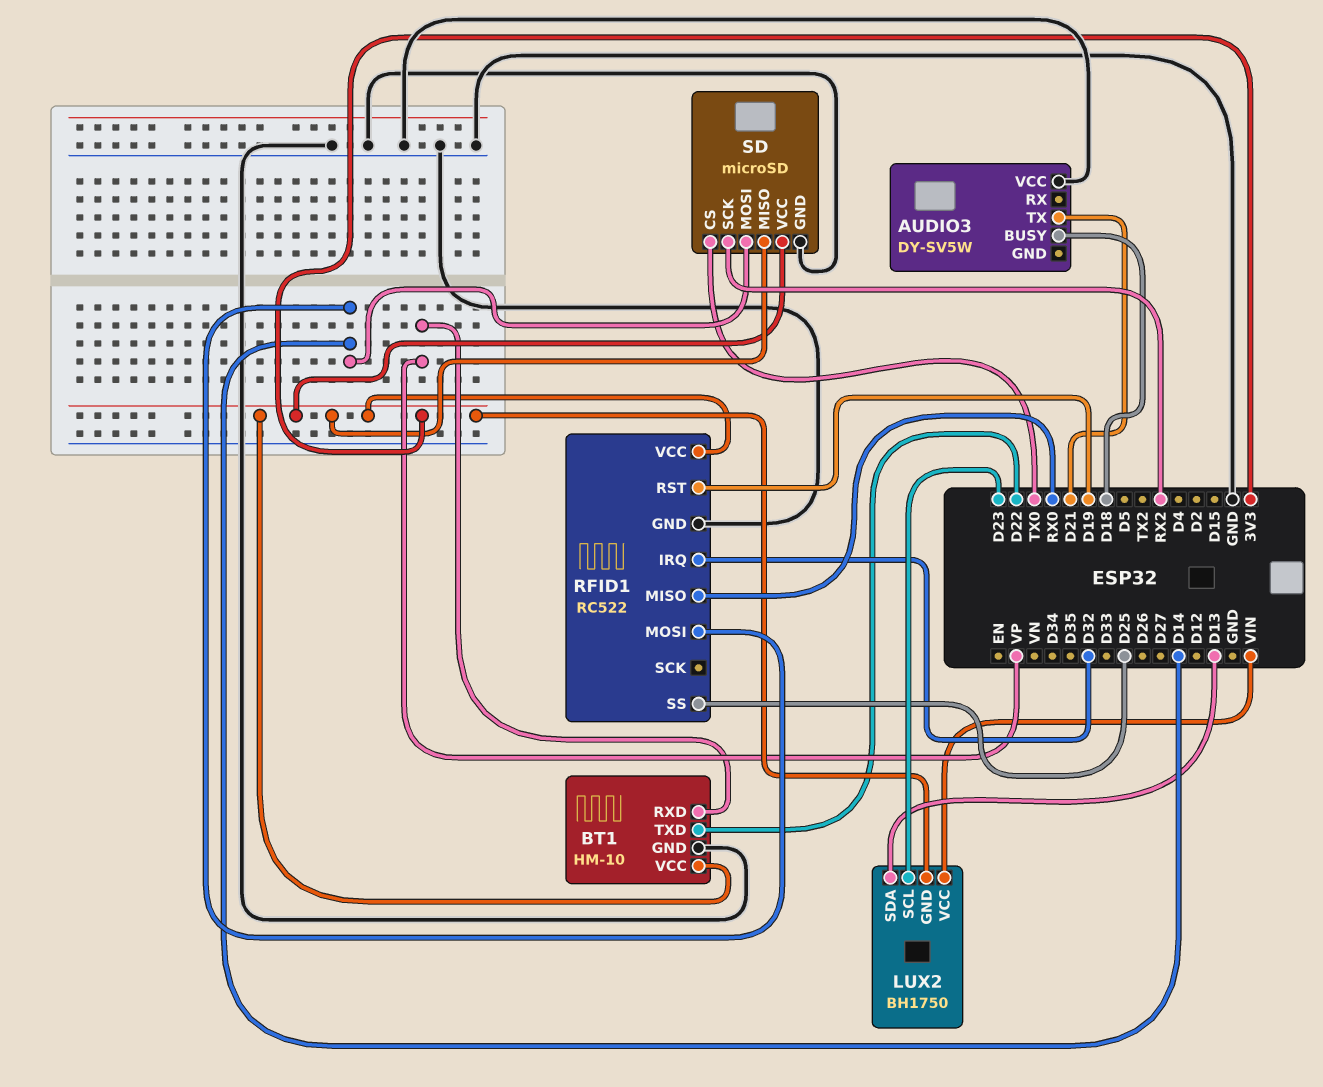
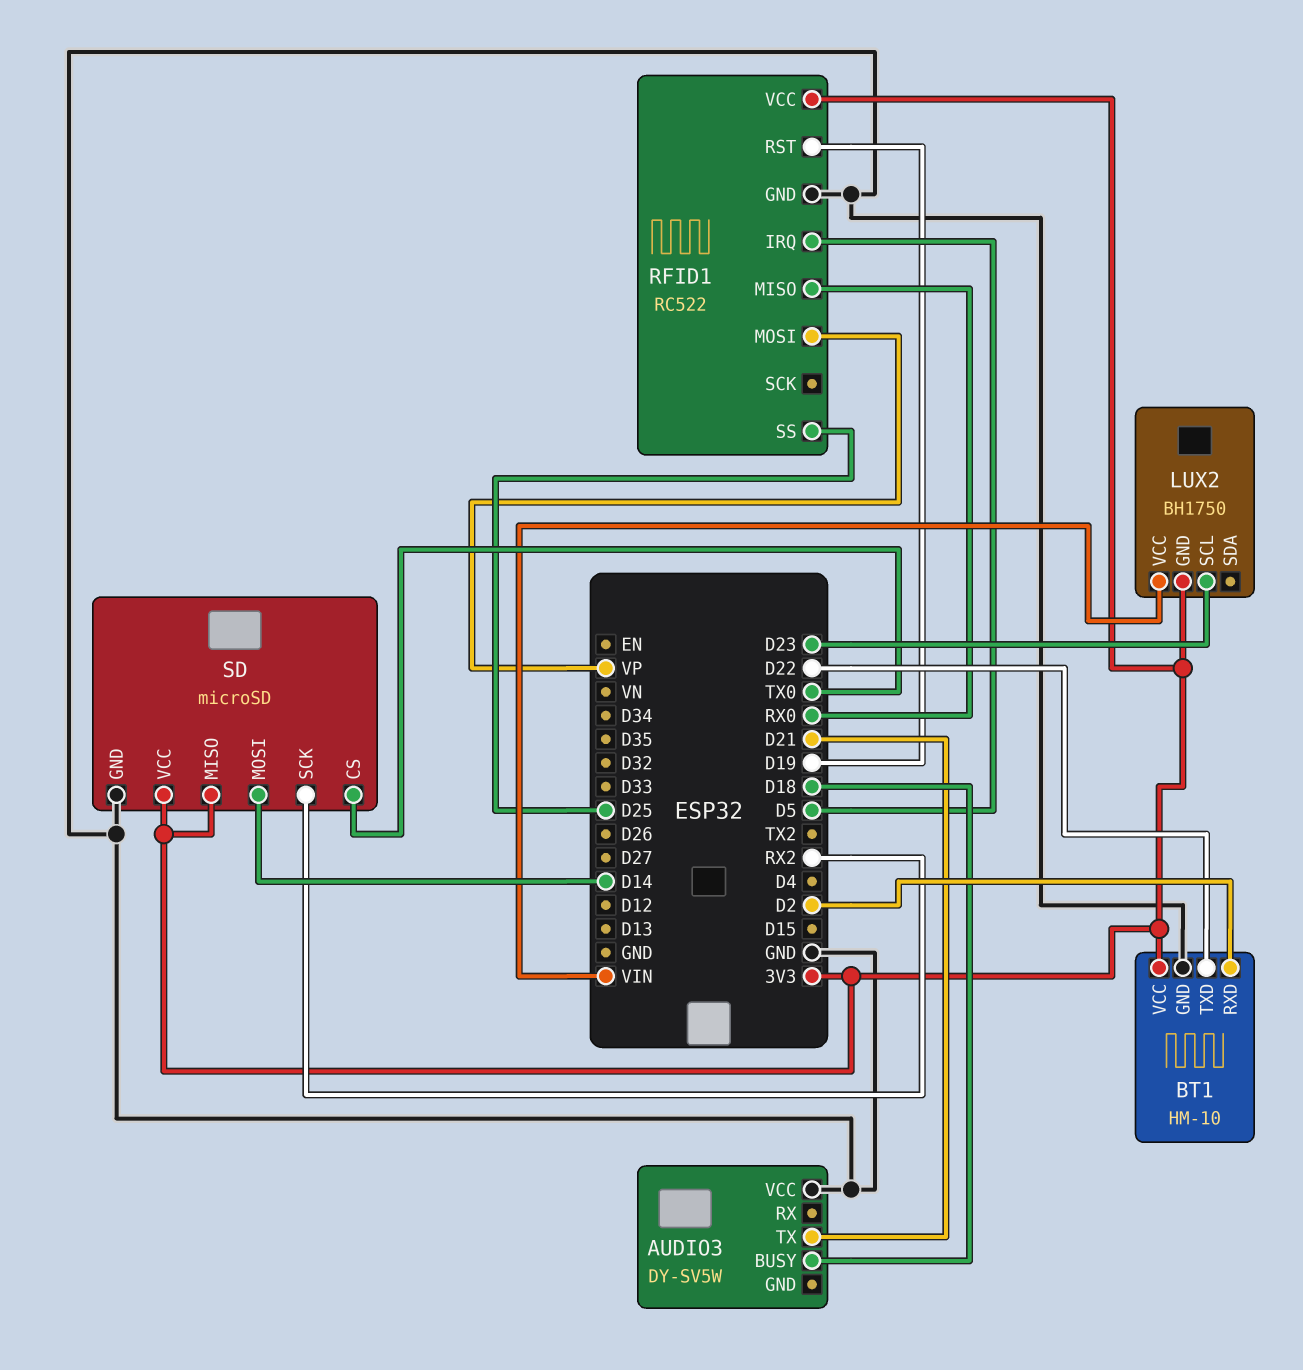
BT1 pin RXD: VP -> D2
LUX2 pin SDA: D13 -> none
RFID1 pin IRQ: D32 -> D5
RFID1 pin MOSI: D14 -> VP

